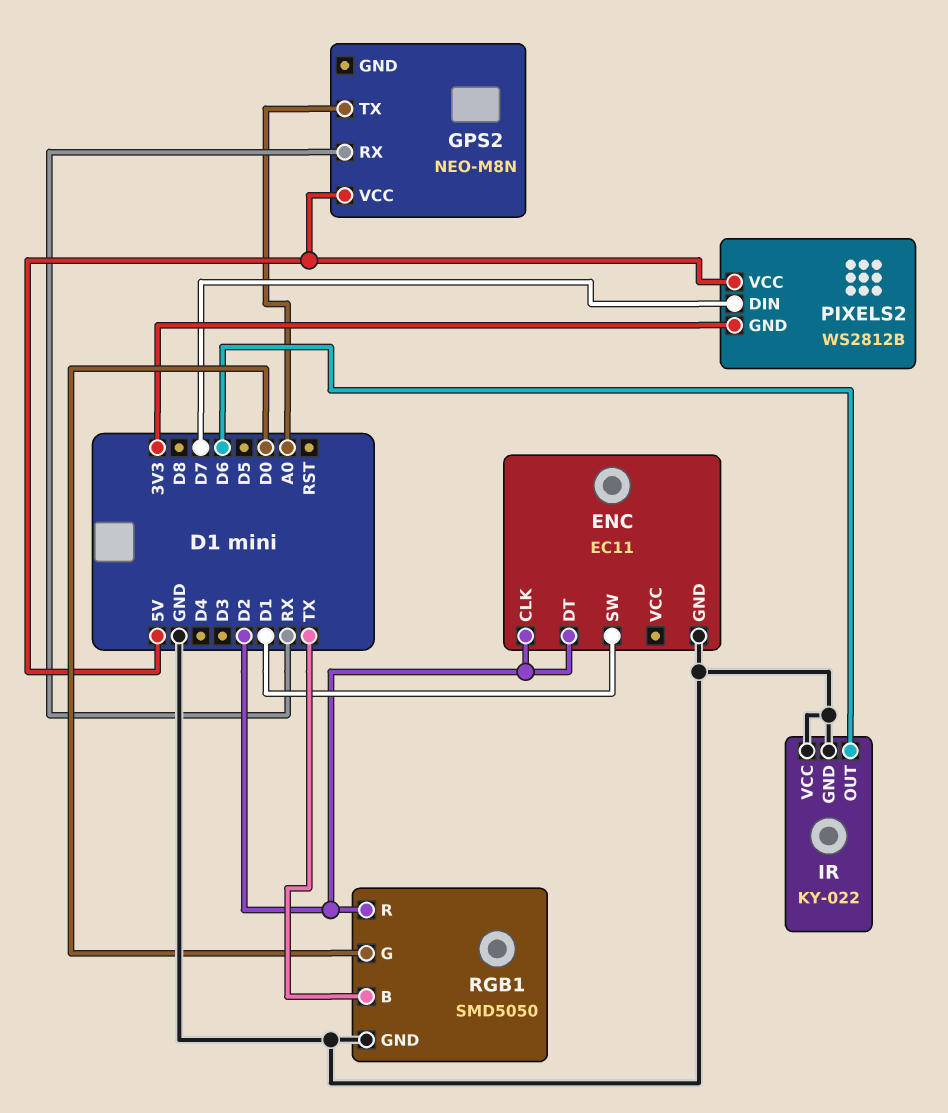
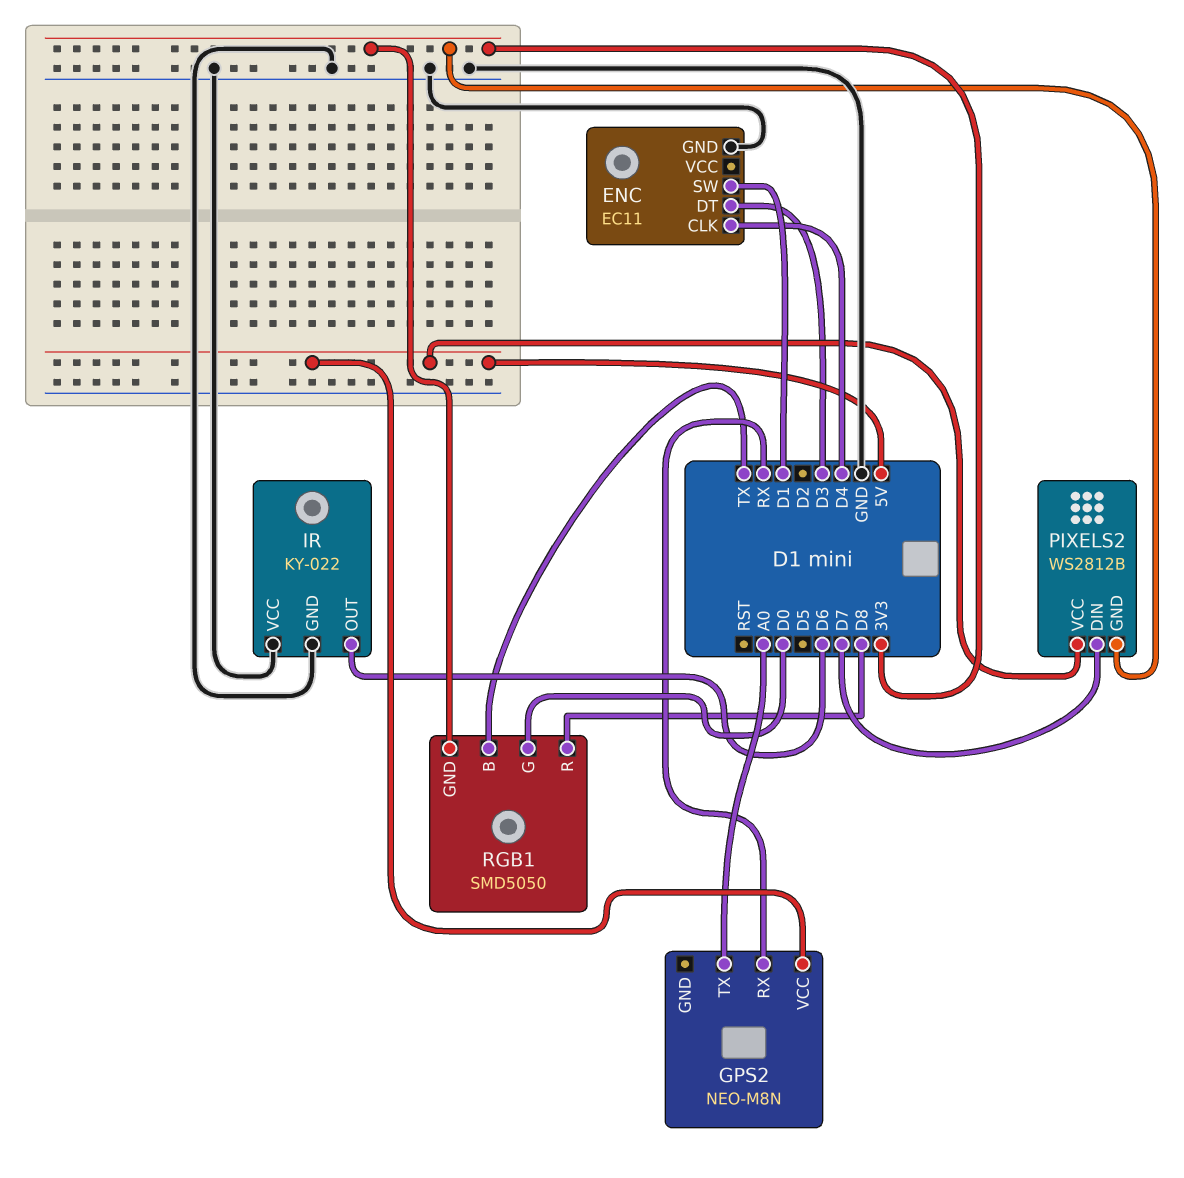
ENC pin CLK: D2 -> D4
ENC pin DT: D2 -> D3
RGB1 pin GND: GND -> 3V3
RGB1 pin R: D2 -> D8

